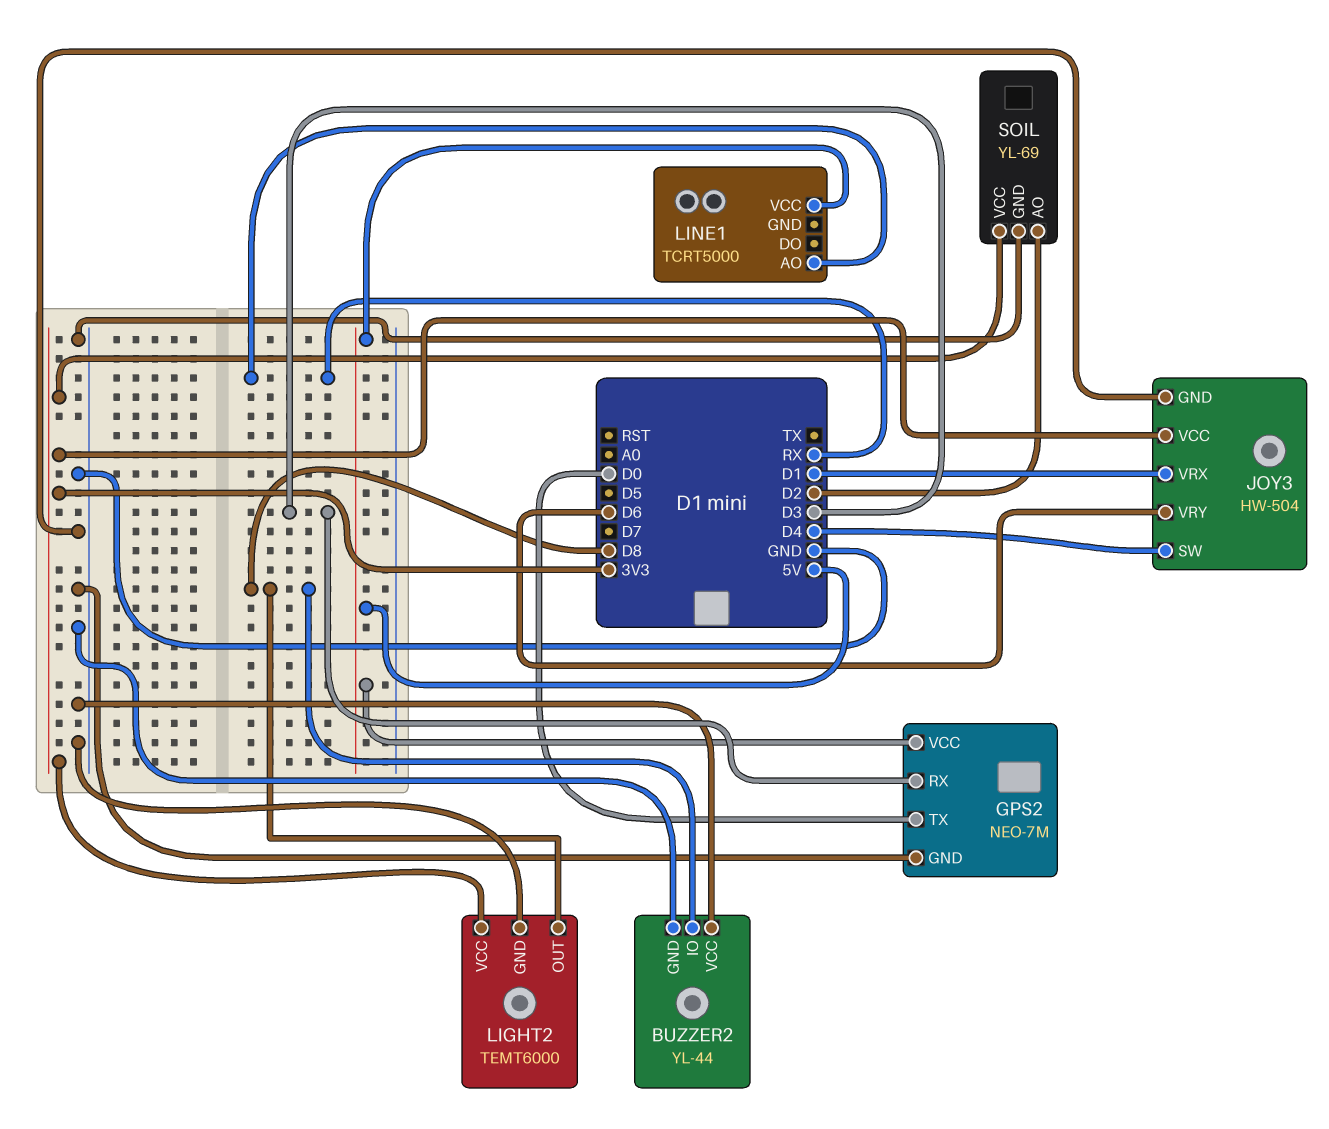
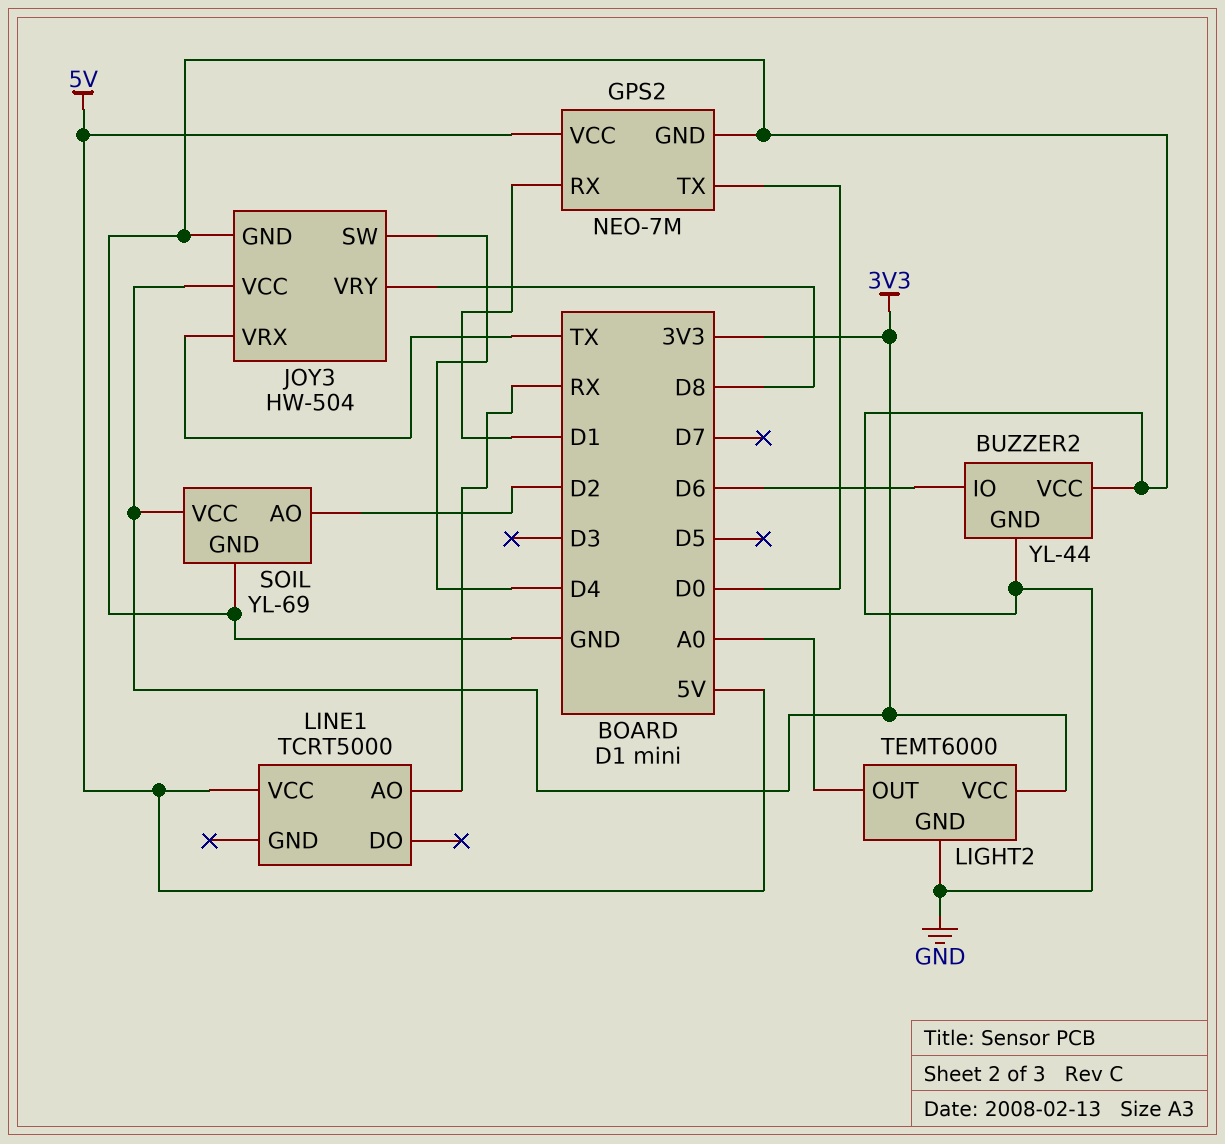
BUZZER2 pin IO: D8 -> D6
GPS2 pin RX: D3 -> D1
JOY3 pin VRX: D1 -> TX
JOY3 pin VRY: D6 -> D8
LIGHT2 pin OUT: D8 -> A0

